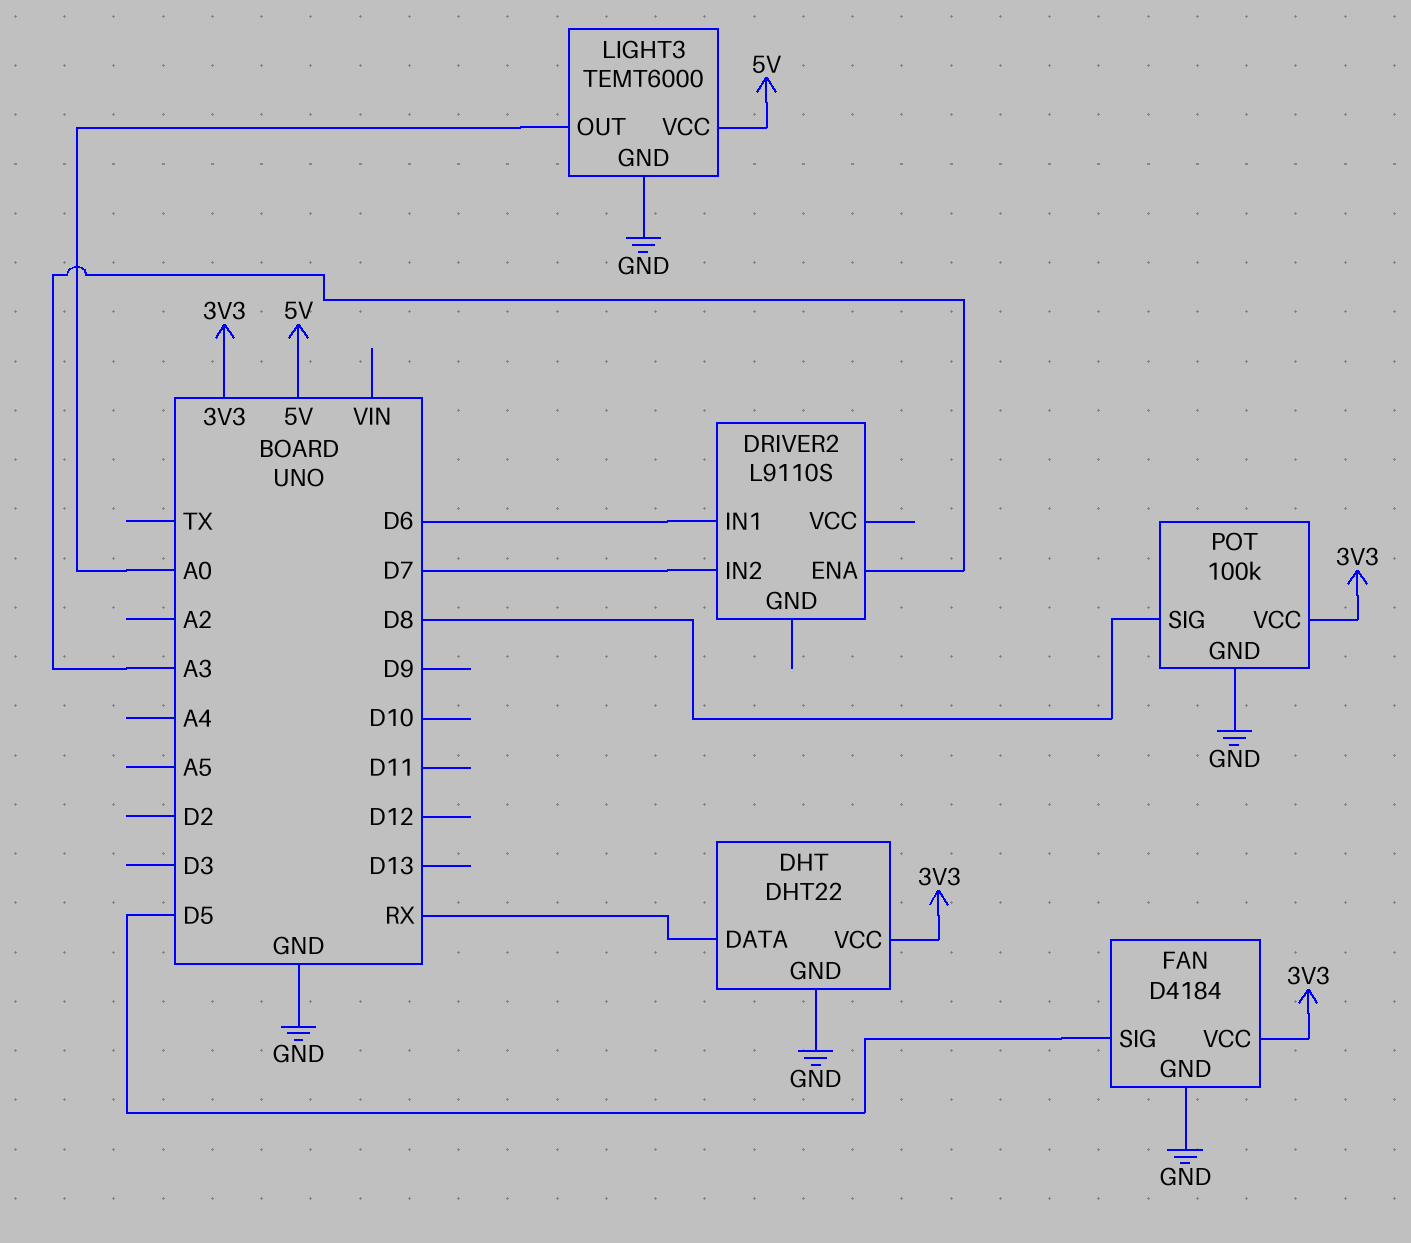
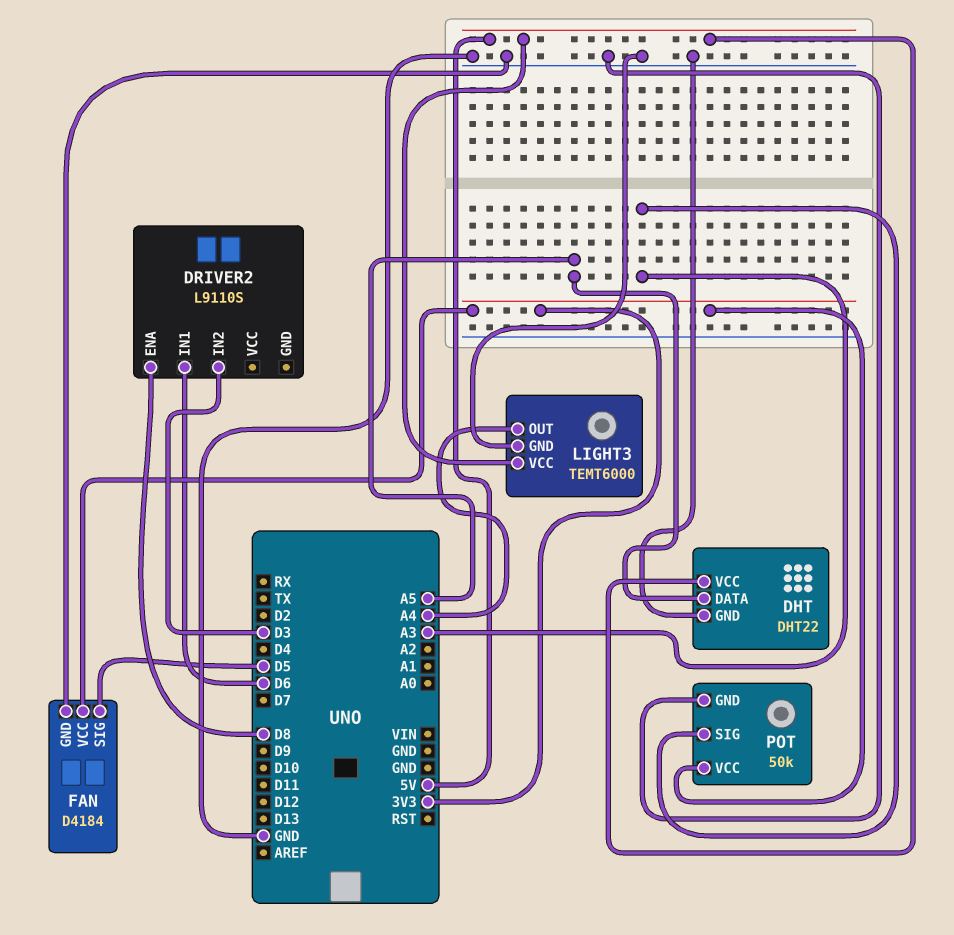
DHT pin DATA: RX -> A5
DHT pin VCC: 3V3 -> 5V
DRIVER2 pin ENA: A3 -> D8
DRIVER2 pin IN2: D7 -> D3
LIGHT3 pin OUT: A0 -> A4
POT: 100k -> 50k
POT pin SIG: D8 -> A3

